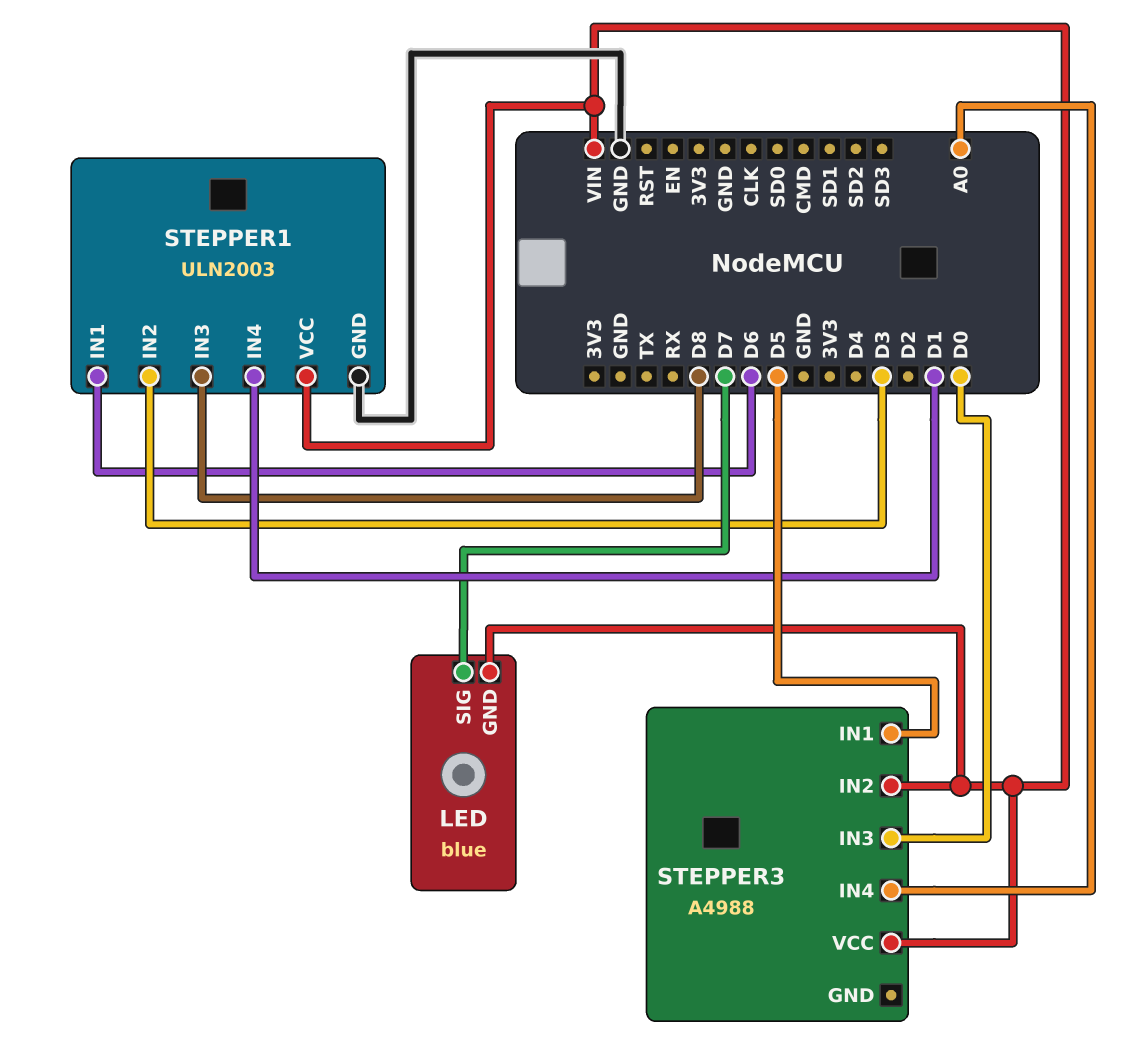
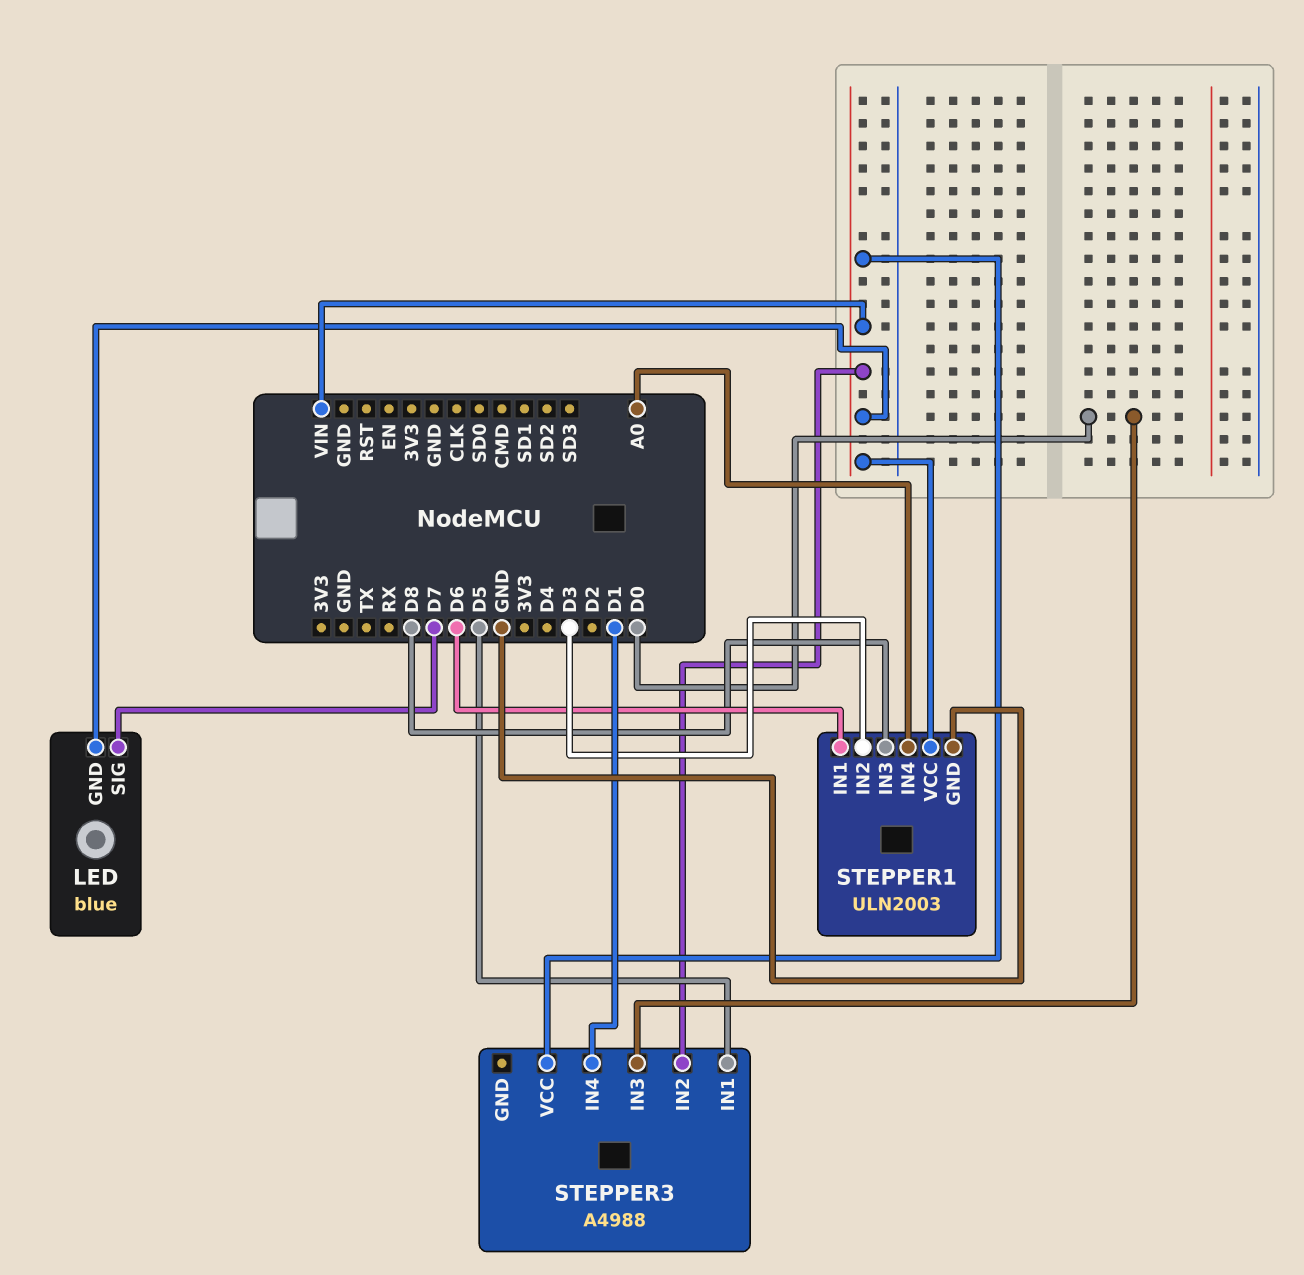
STEPPER1 pin IN4: D1 -> A0
STEPPER3 pin IN4: A0 -> D1

